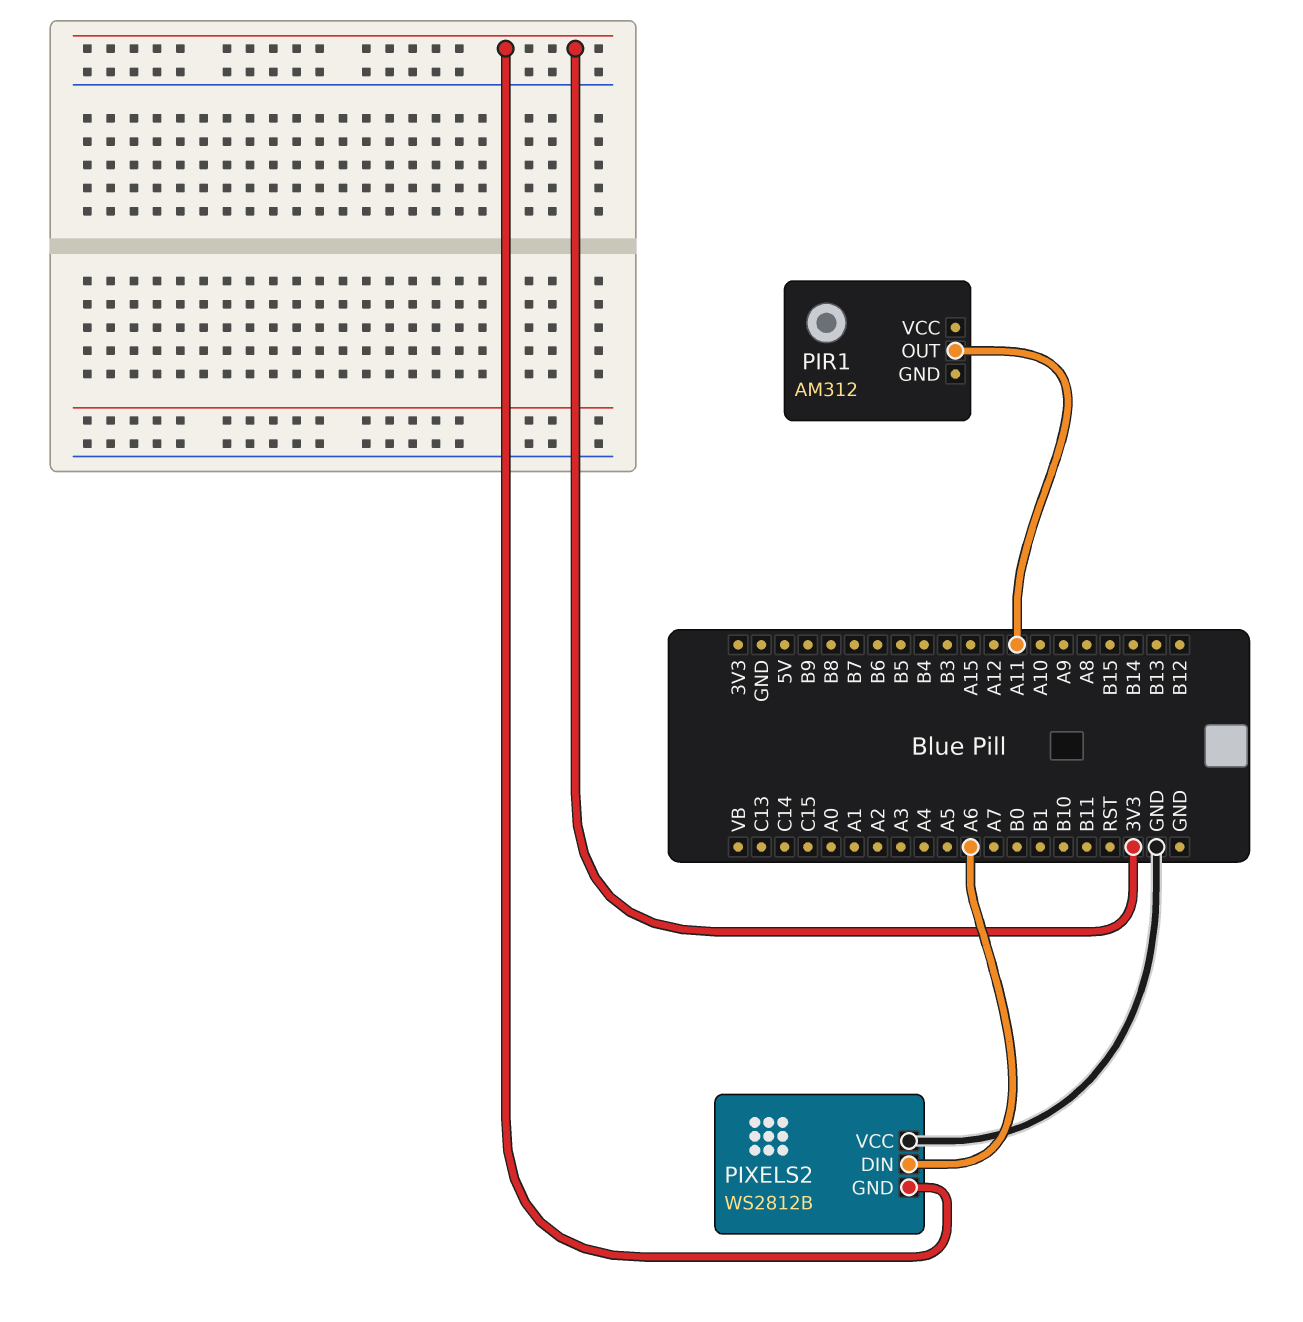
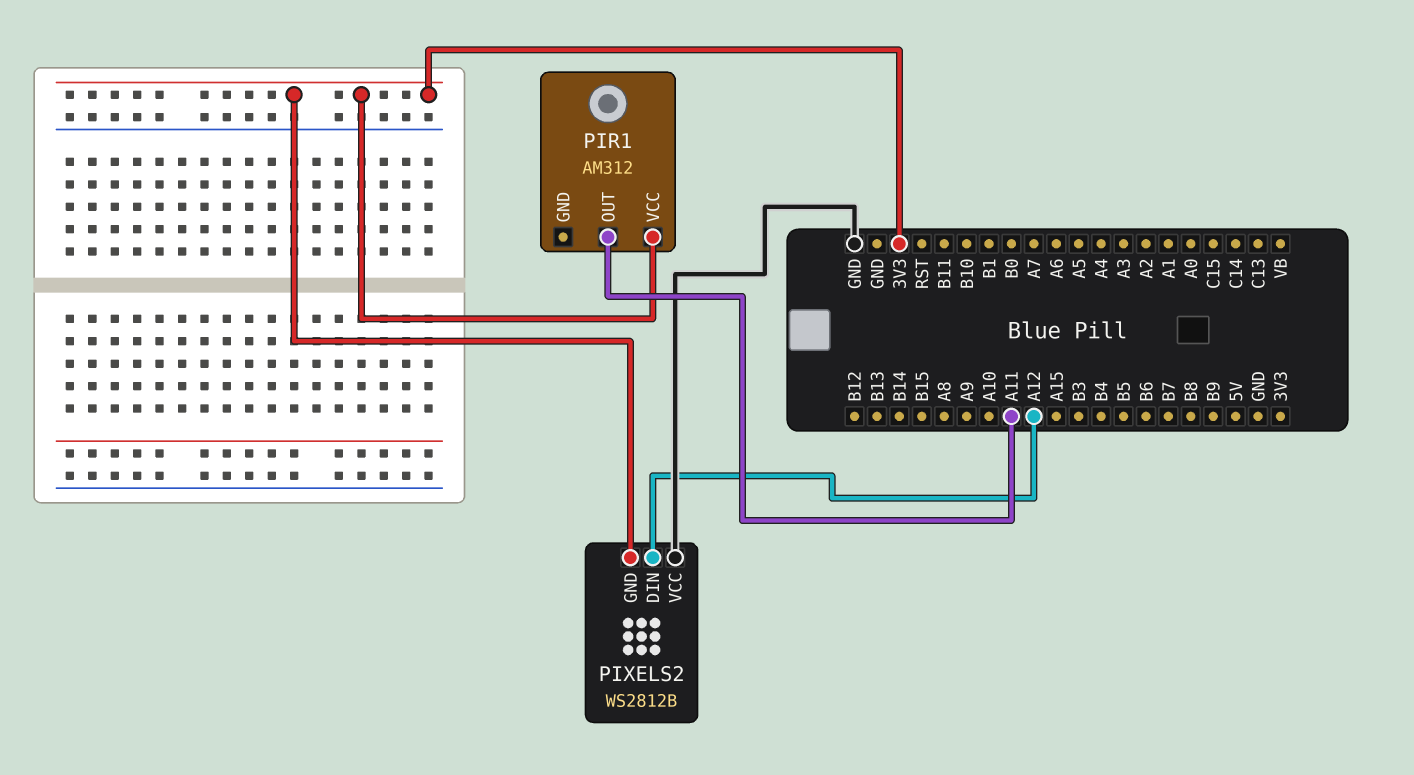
PIR1 pin VCC: none -> 3V3
PIXELS2 pin DIN: A6 -> A12

